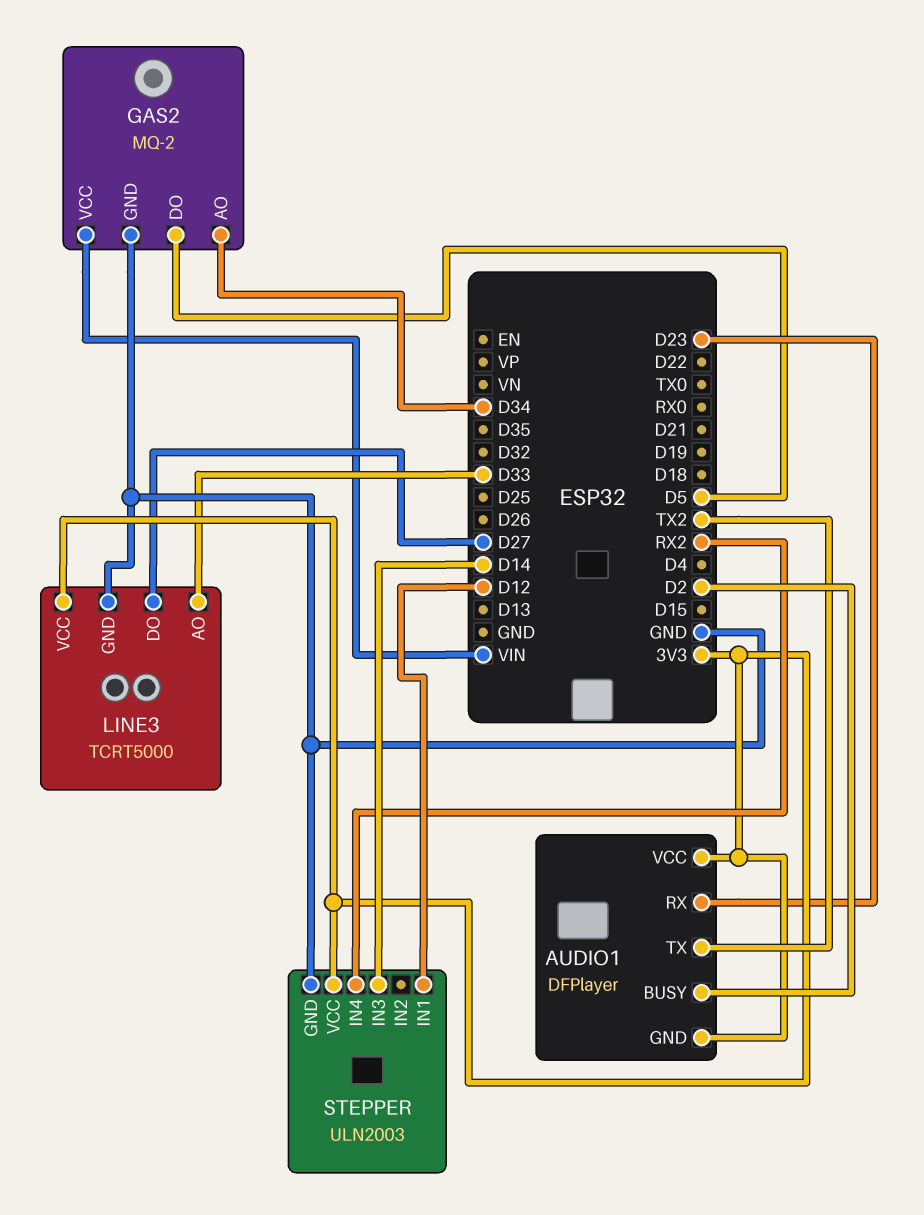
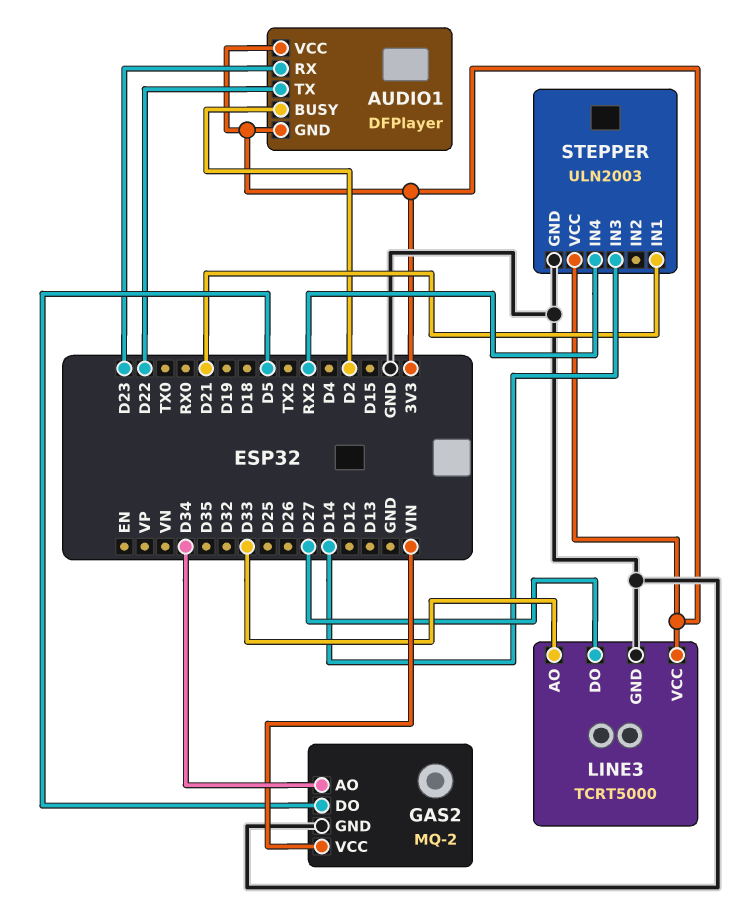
AUDIO1 pin TX: TX2 -> D22
STEPPER pin IN1: D12 -> D21

